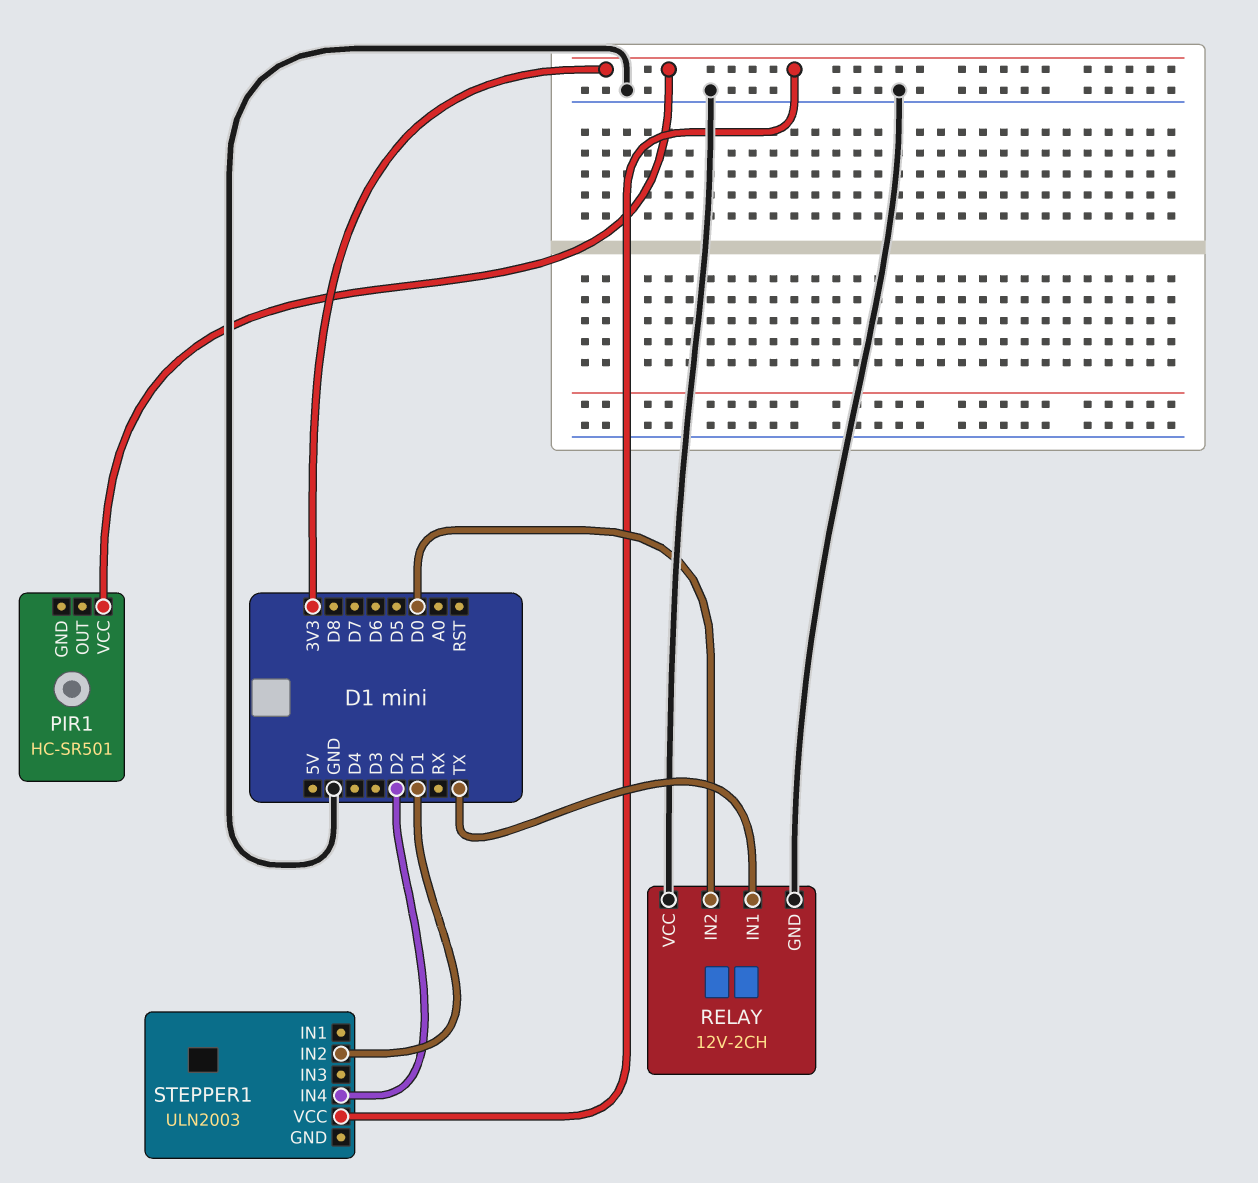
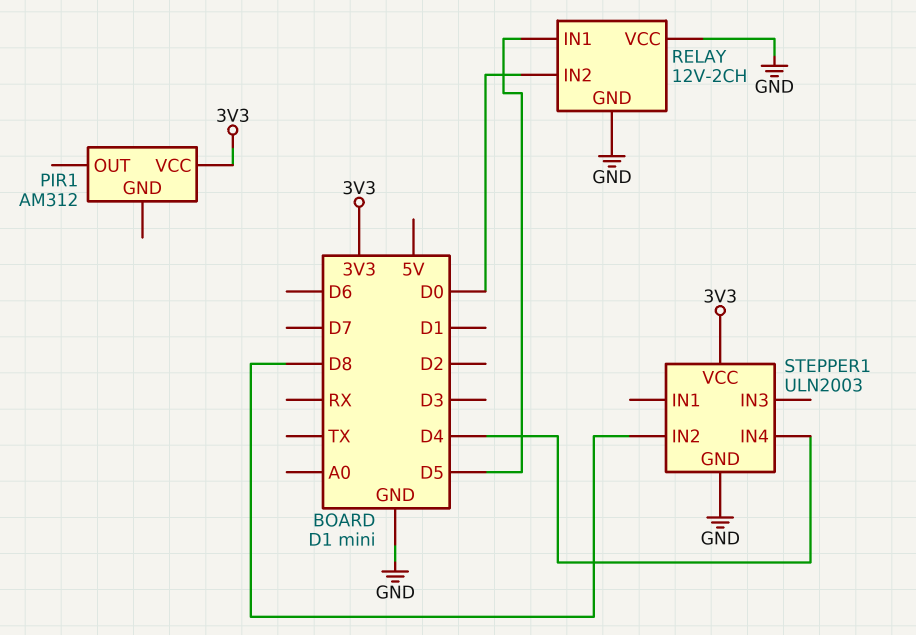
PIR1: HC-SR501 -> AM312
RELAY pin IN1: TX -> D5
STEPPER1 pin GND: none -> GND
STEPPER1 pin IN2: D1 -> D8
STEPPER1 pin IN4: D2 -> D4

